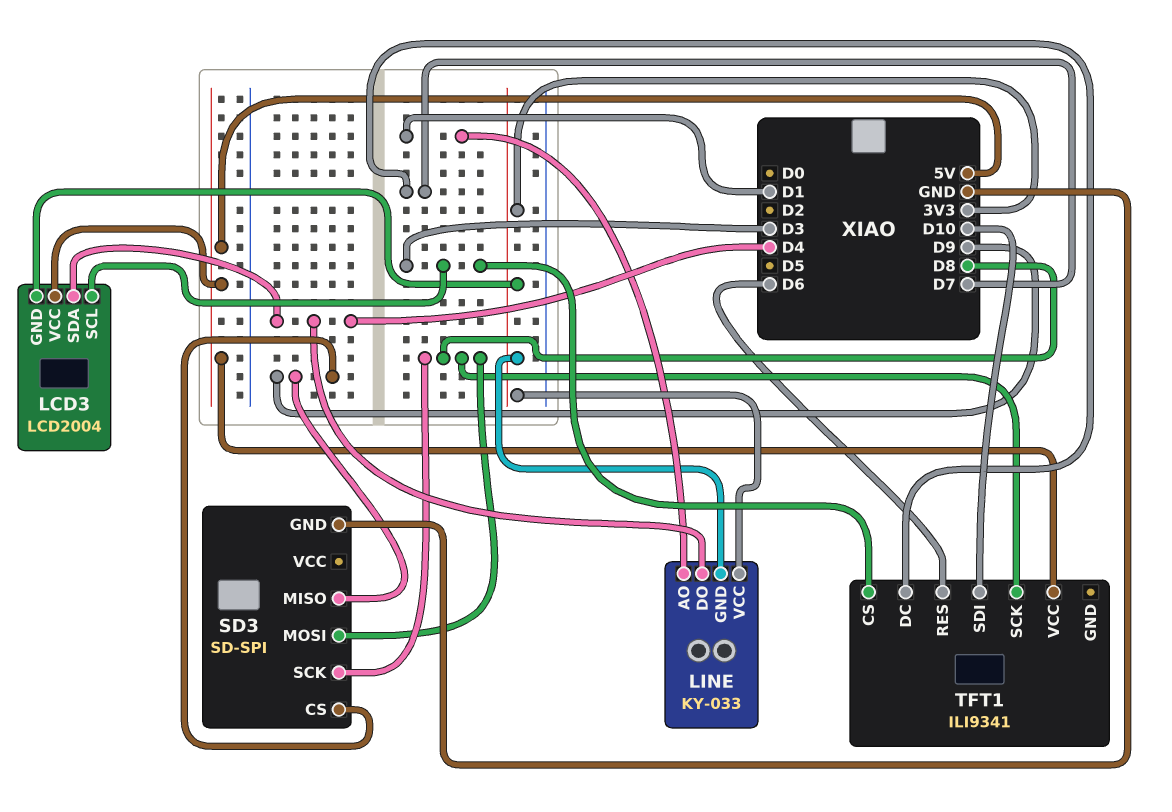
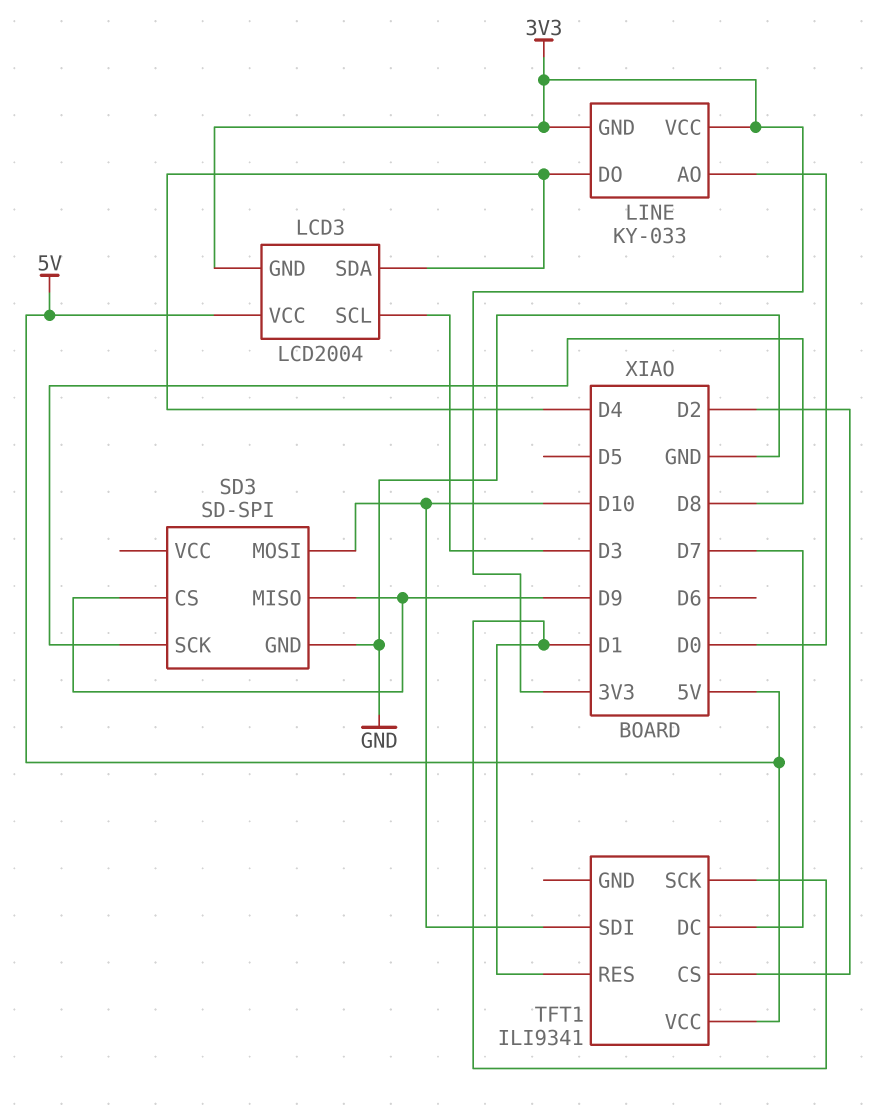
LINE pin AO: D1 -> D0
SD3 pin MOSI: D8 -> D10
TFT1 pin CS: D3 -> D2
TFT1 pin RES: D6 -> D1
TFT1 pin SCK: D8 -> D1

